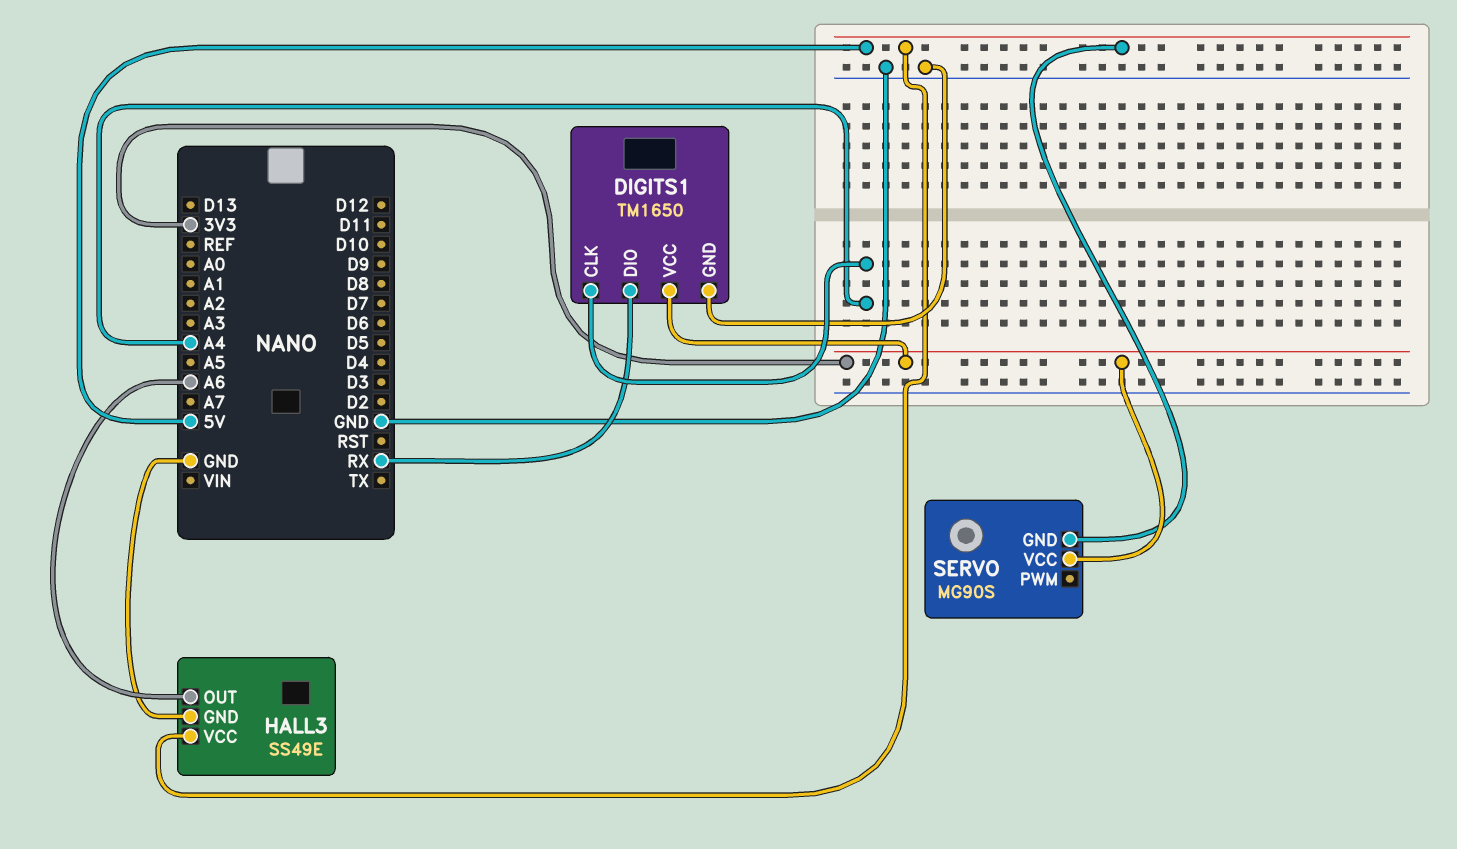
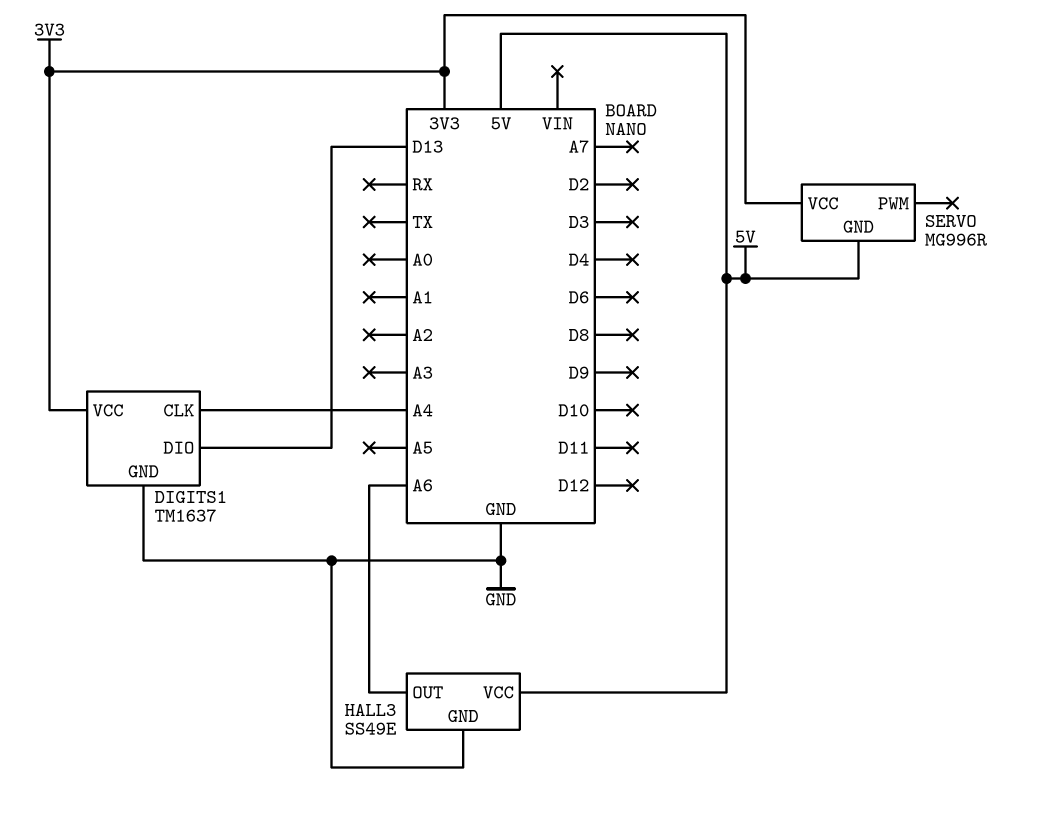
DIGITS1: TM1650 -> TM1637
DIGITS1 pin DIO: RX -> D13
SERVO: MG90S -> MG996R

